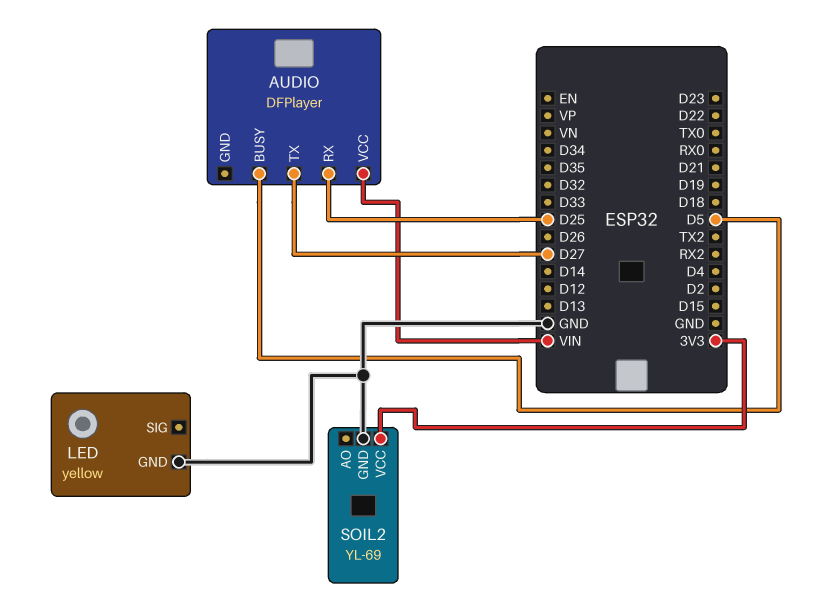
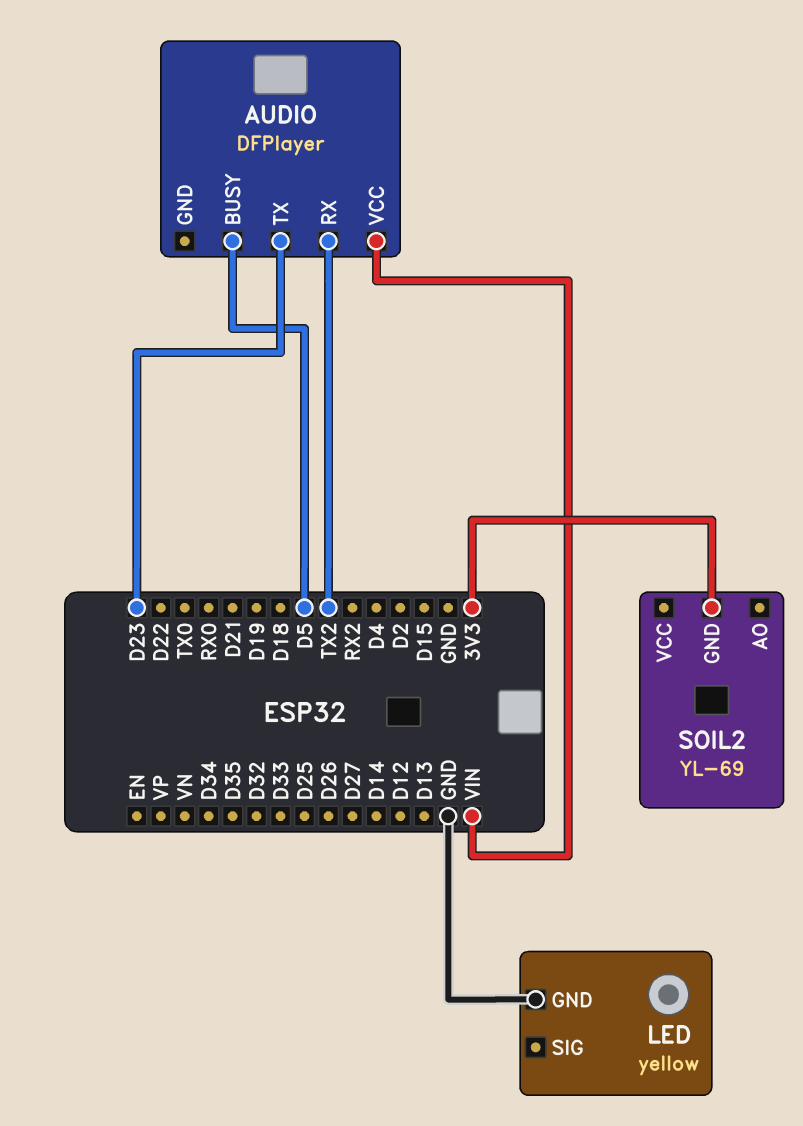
AUDIO pin RX: D25 -> TX2
AUDIO pin TX: D27 -> D23
SOIL2 pin GND: GND -> 3V3
SOIL2 pin VCC: 3V3 -> none

